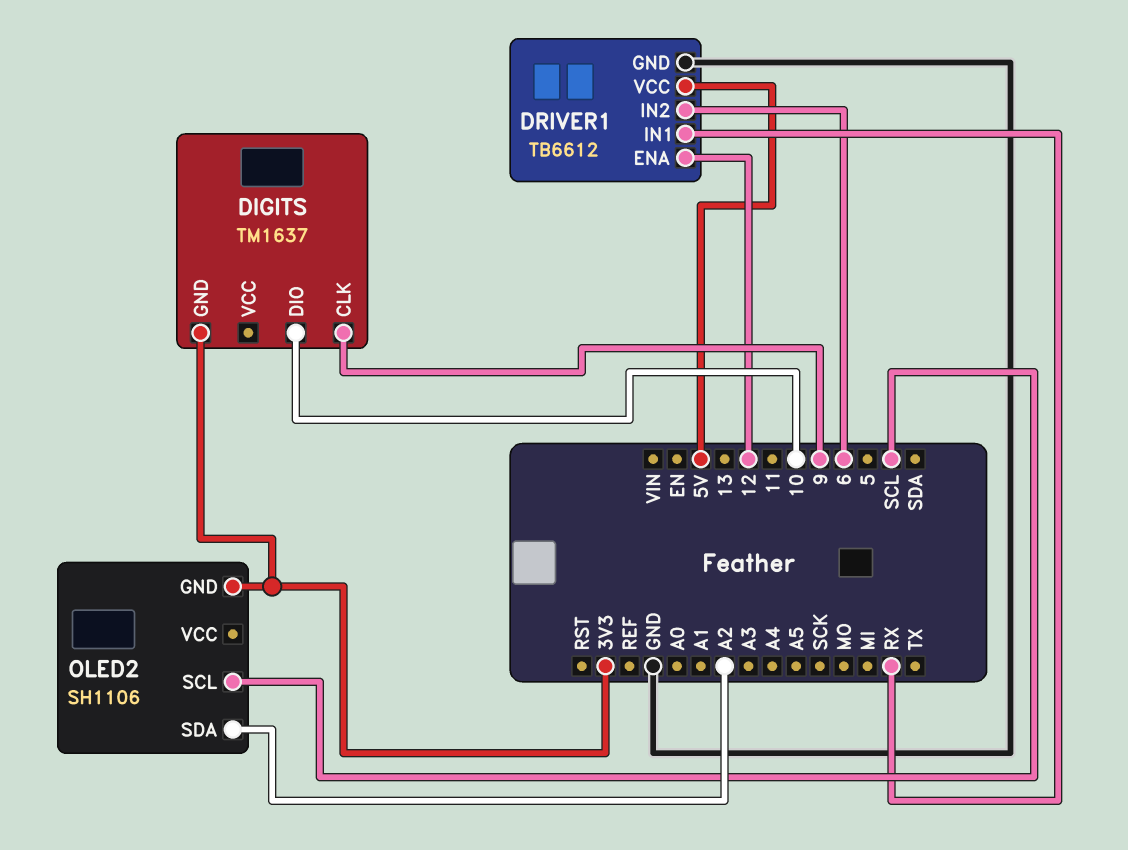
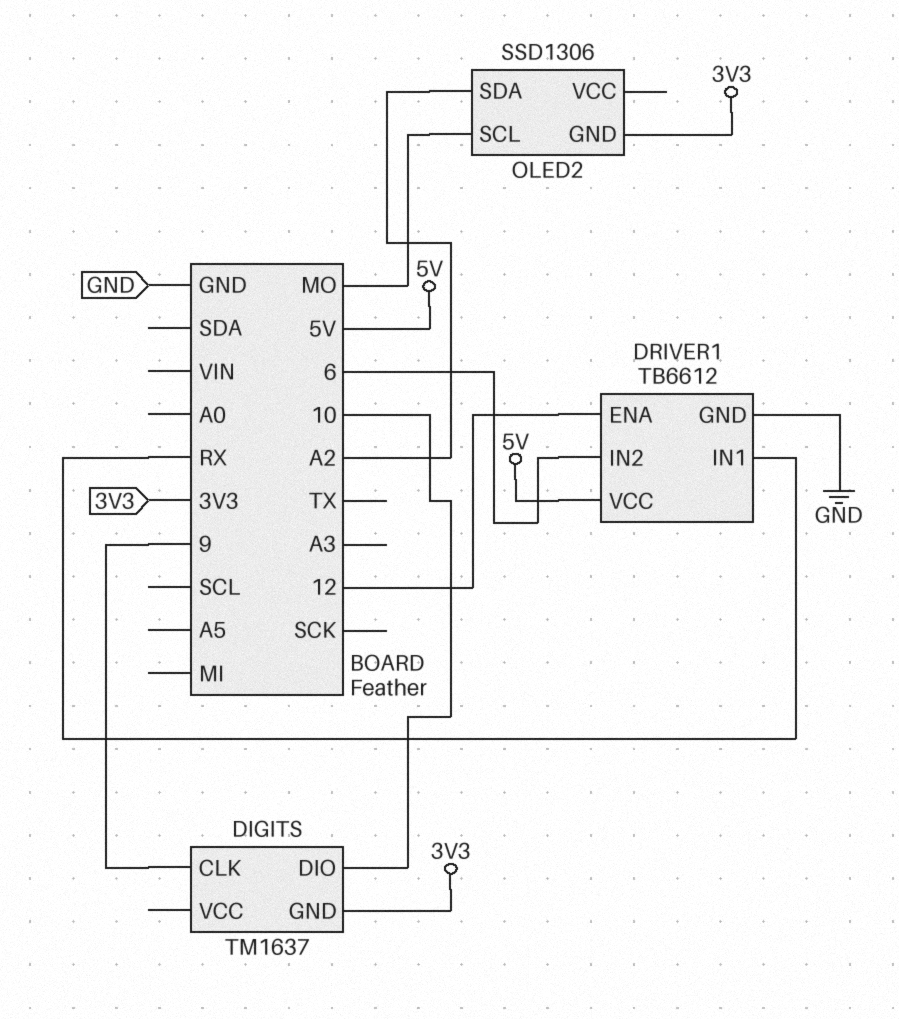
OLED2: SH1106 -> SSD1306
OLED2 pin SCL: SCL -> MO

